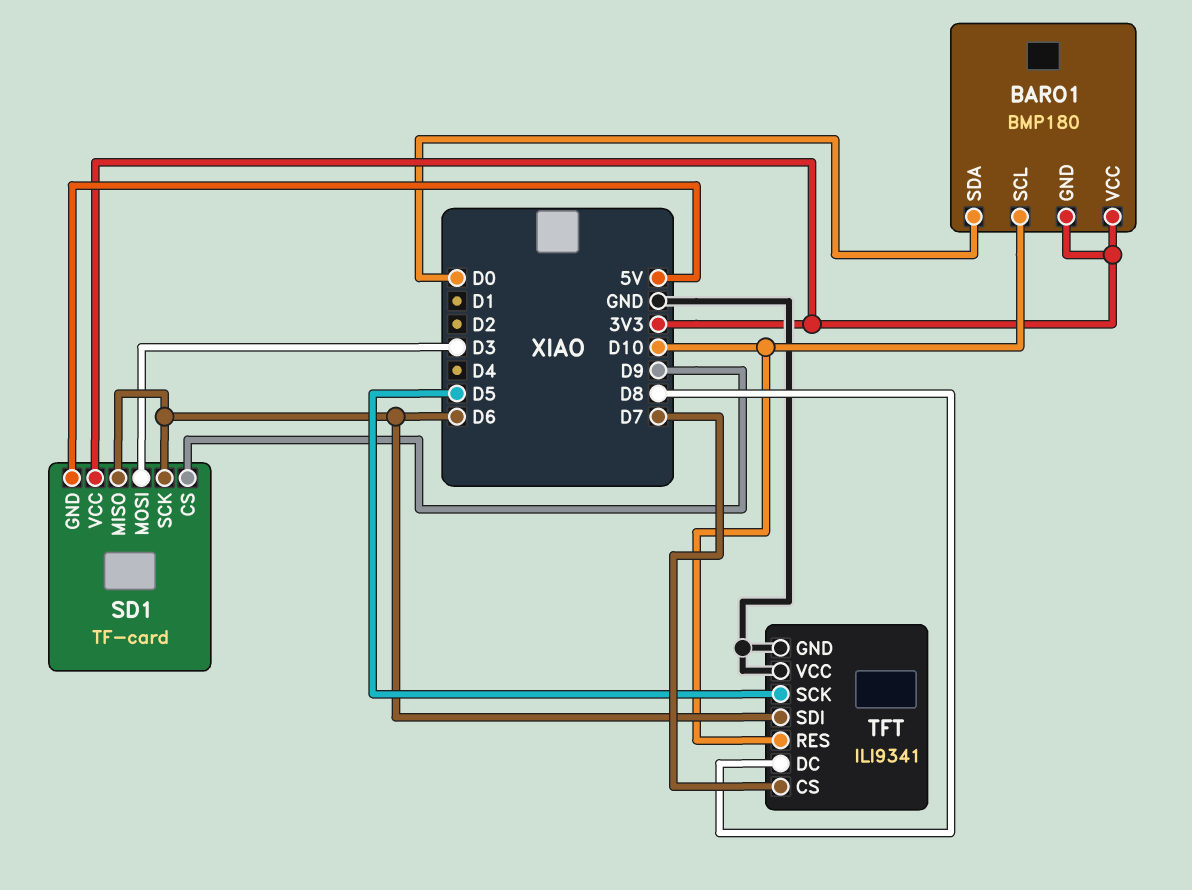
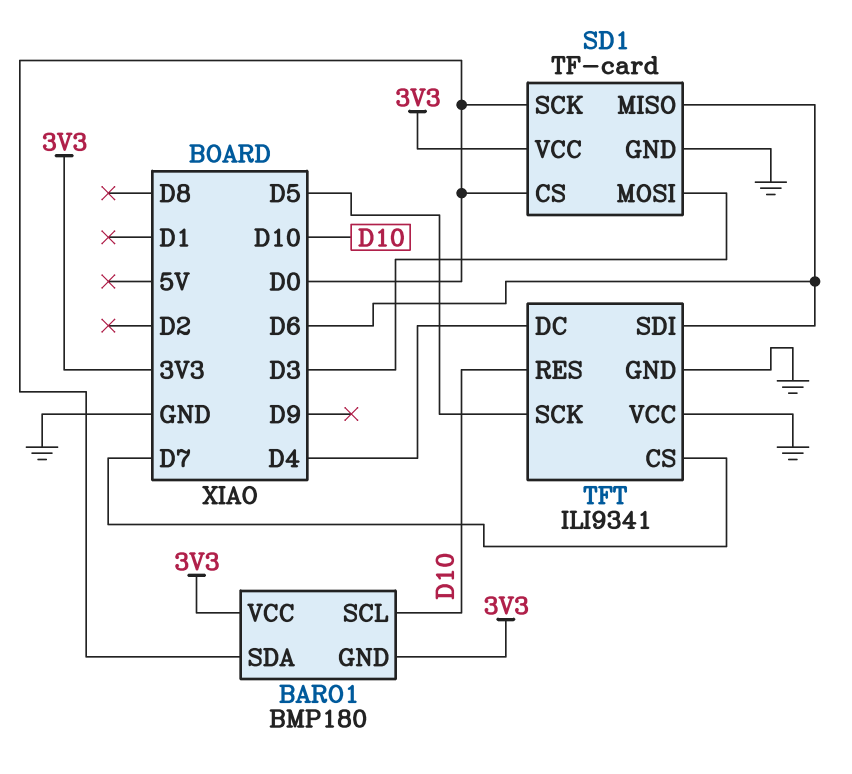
SD1 pin CS: D9 -> D0
SD1 pin GND: 5V -> GND
SD1 pin SCK: D6 -> D0
TFT pin DC: D8 -> D4

